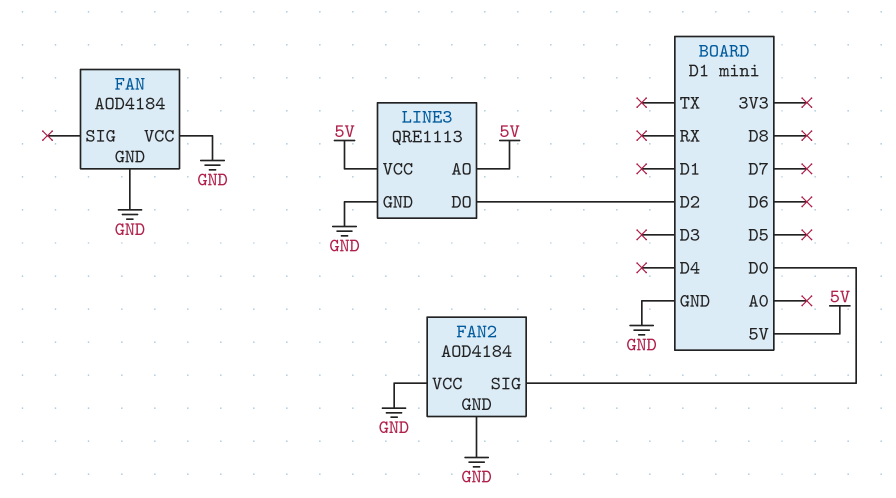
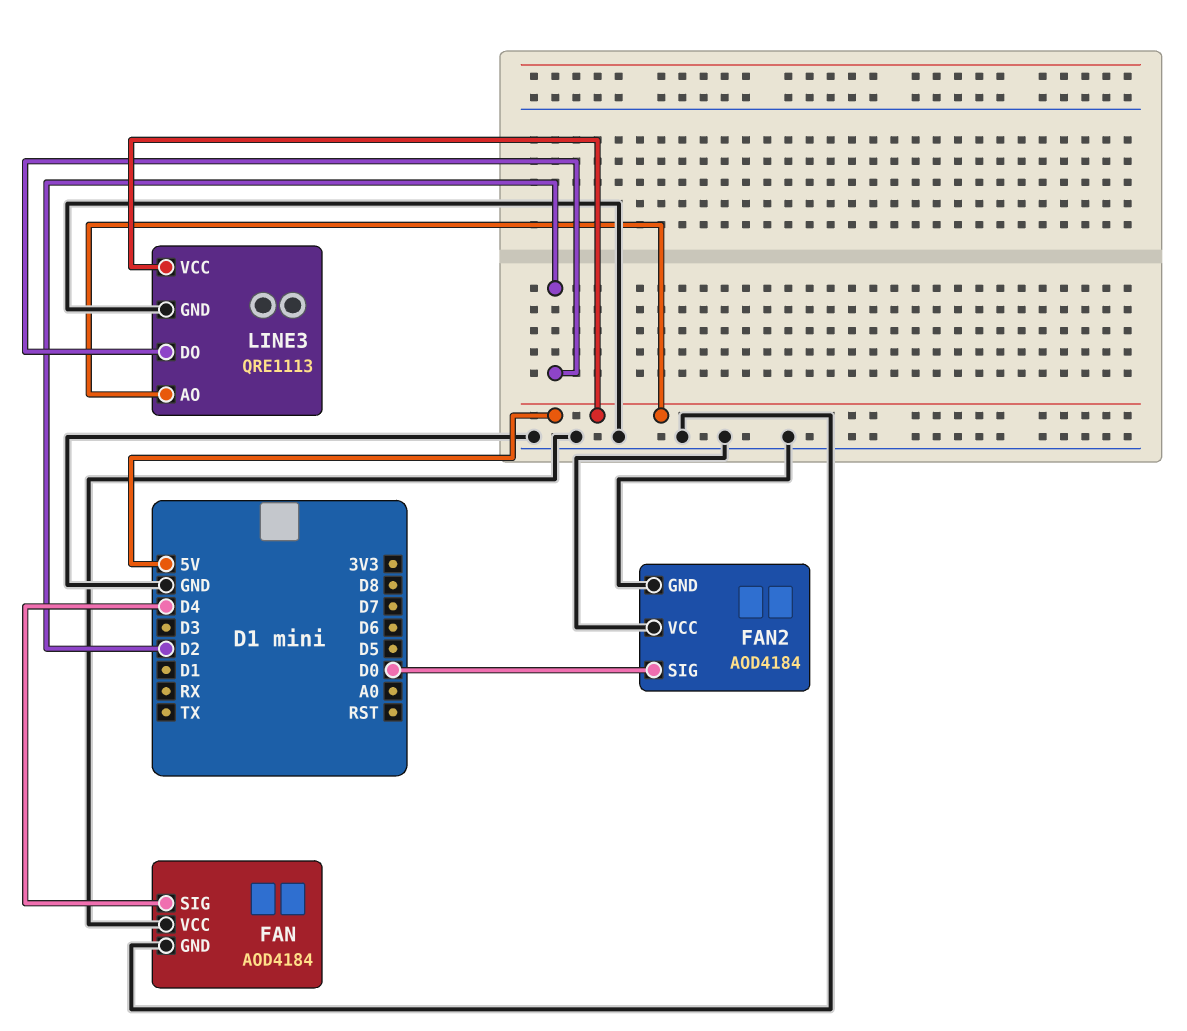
FAN pin SIG: none -> D4

